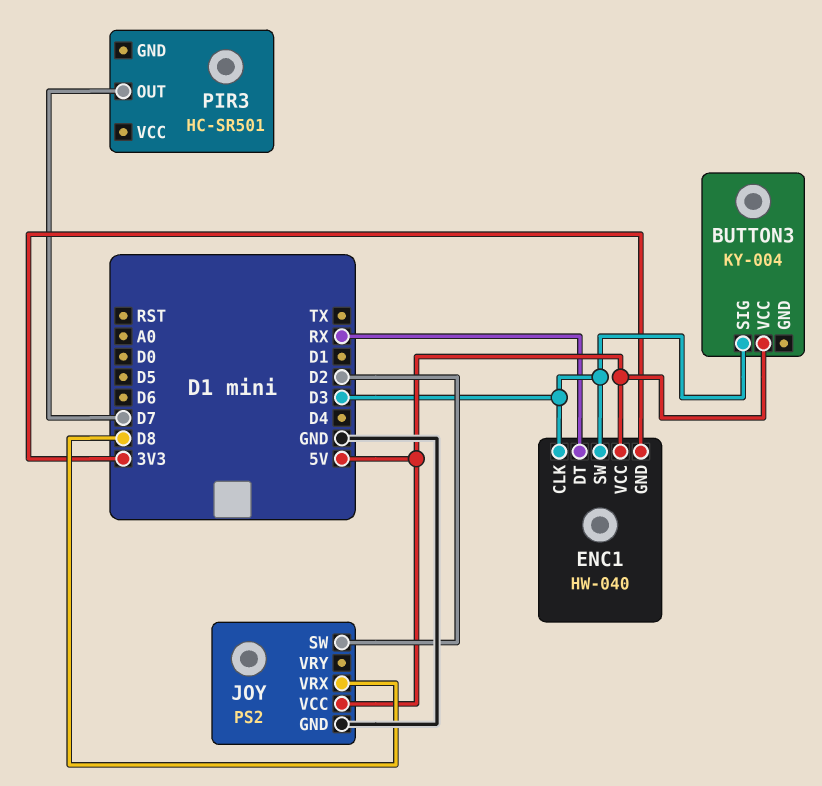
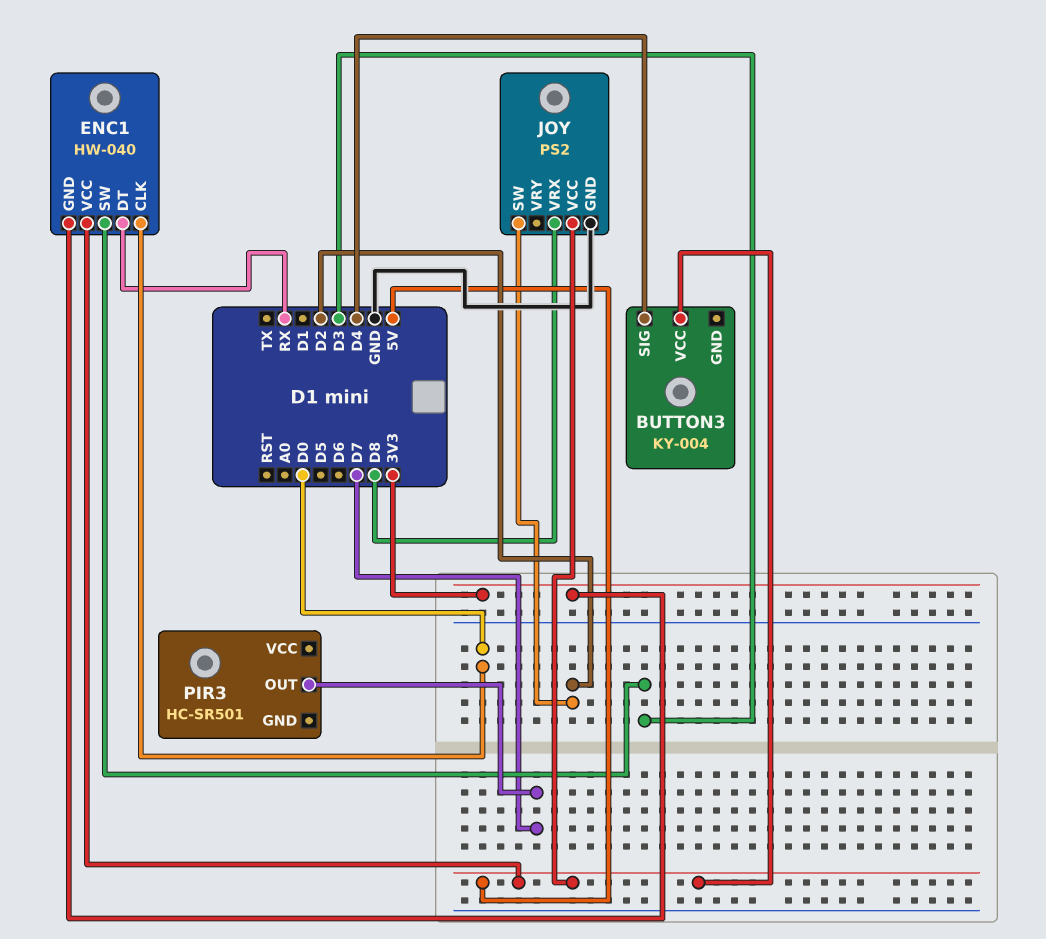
BUTTON3 pin SIG: D3 -> D4
ENC1 pin CLK: D3 -> D0

